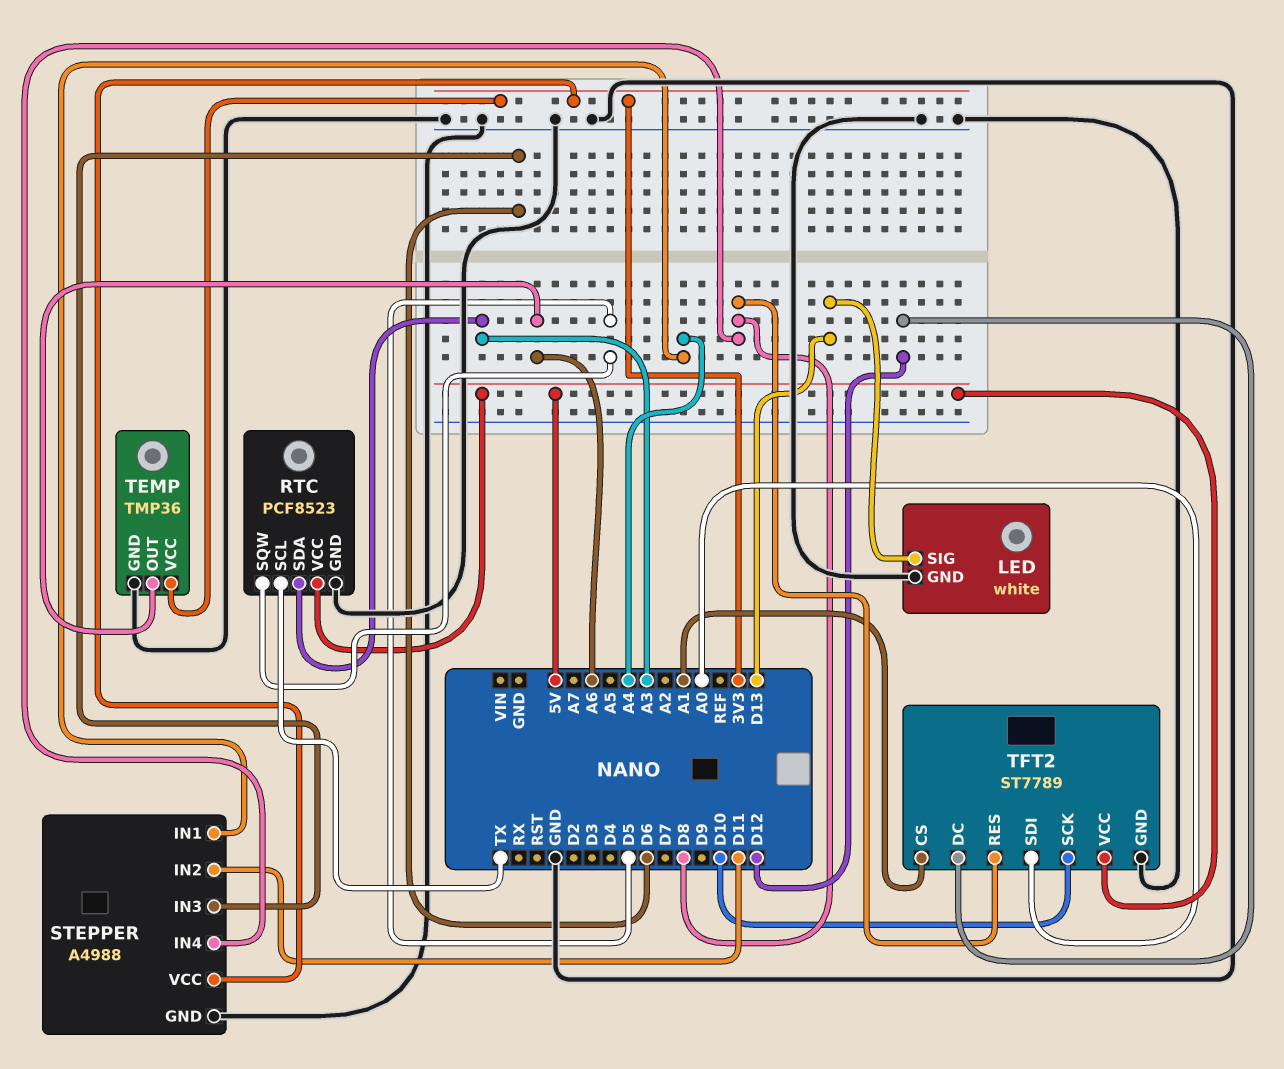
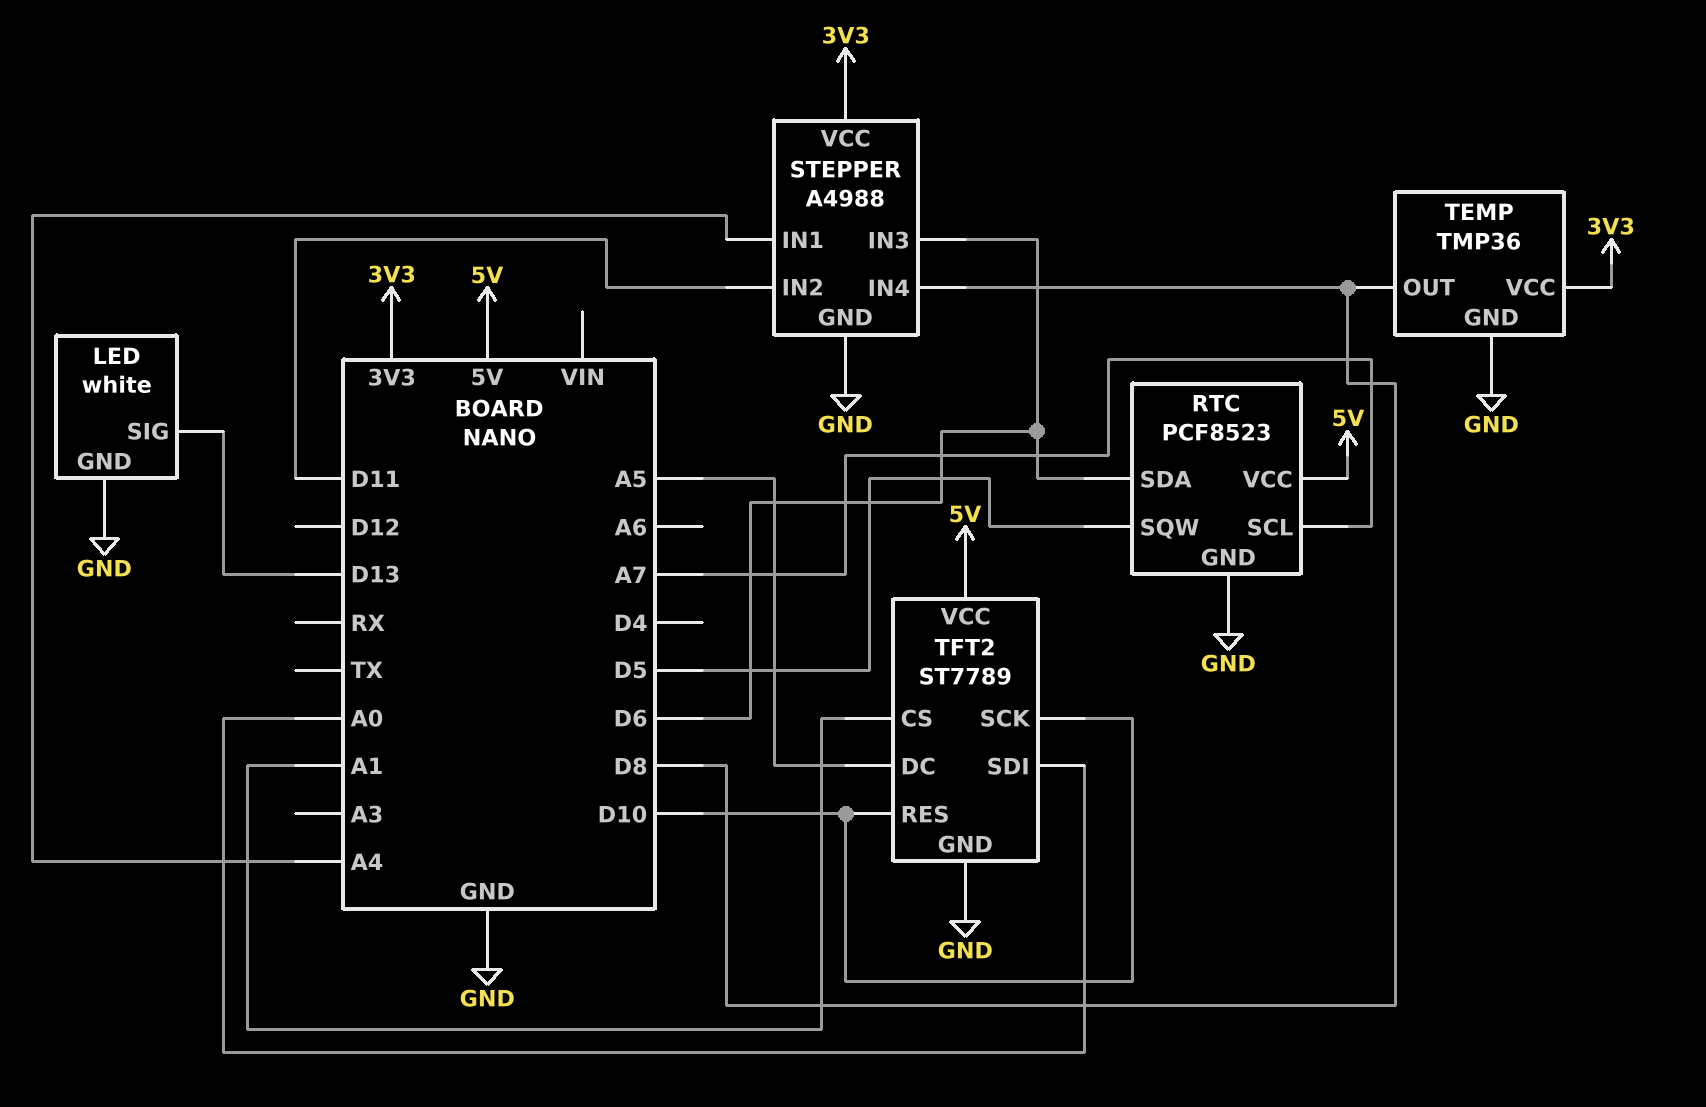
RTC pin SCL: TX -> A7
RTC pin SDA: A3 -> D6
TEMP pin OUT: A6 -> D8
TFT2 pin DC: D12 -> A5
TFT2 pin RES: D8 -> D10

